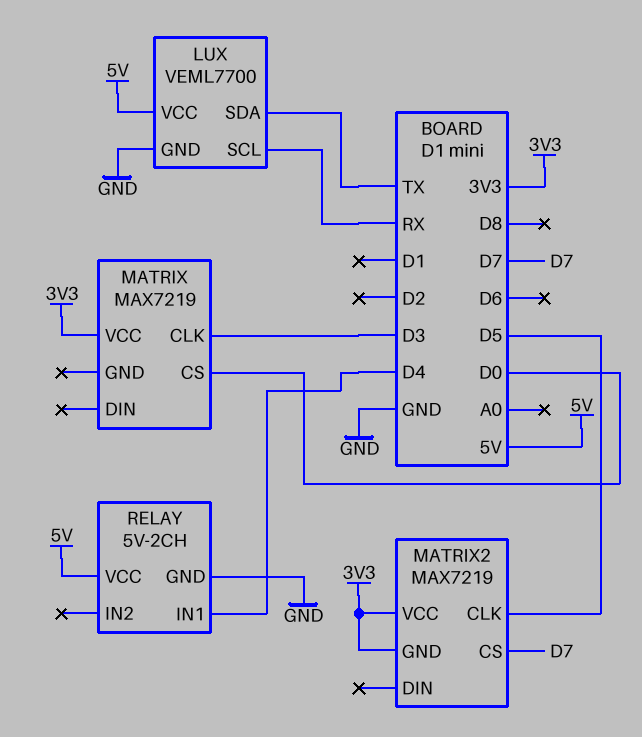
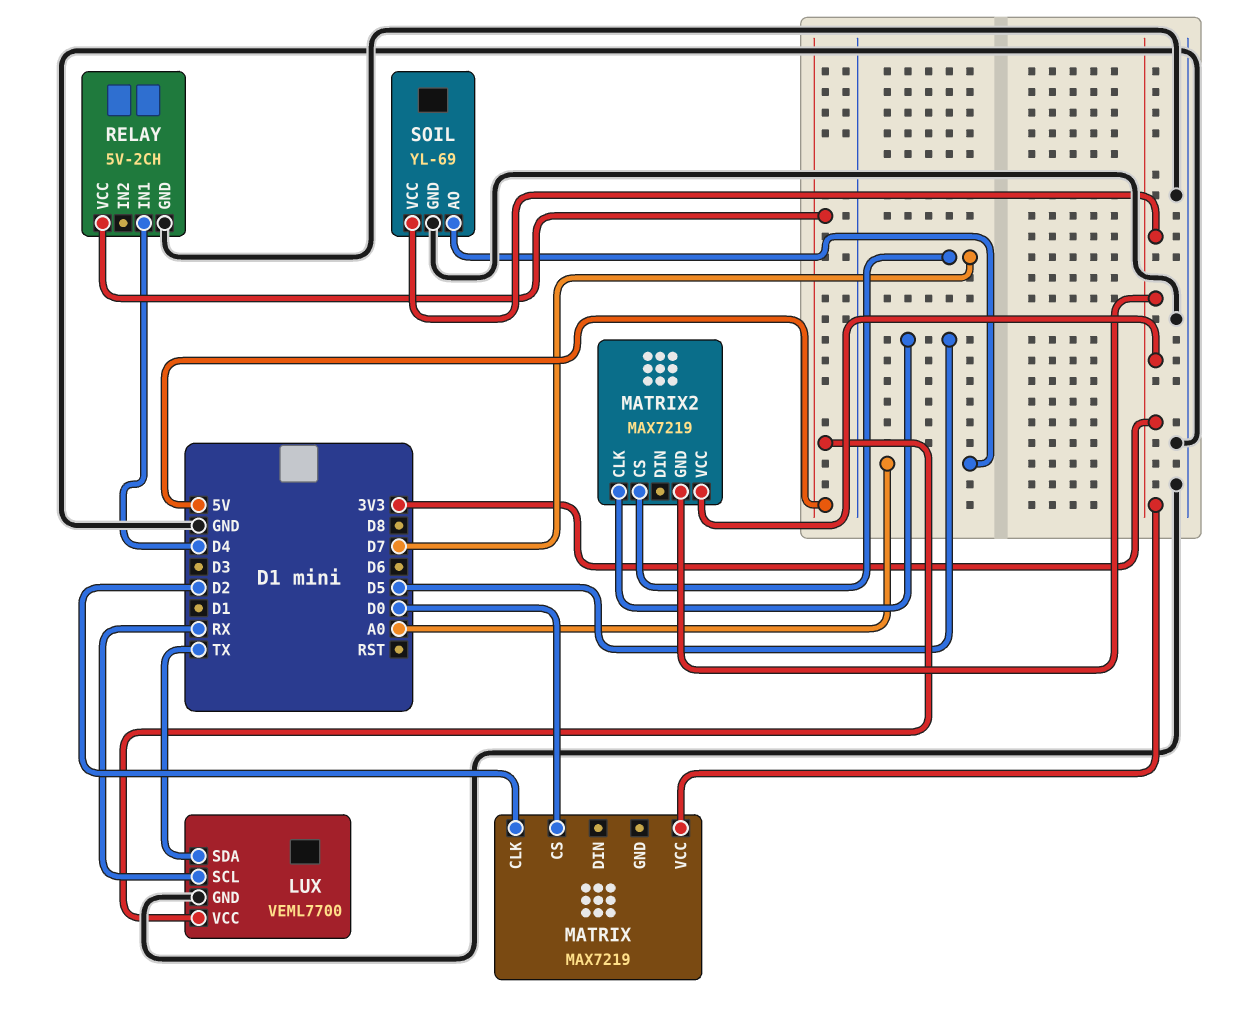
MATRIX pin CLK: D3 -> D2
SOIL: none -> YL-69
SOIL pin AO: none -> A0
SOIL pin GND: none -> GND
SOIL pin VCC: none -> 3V3

